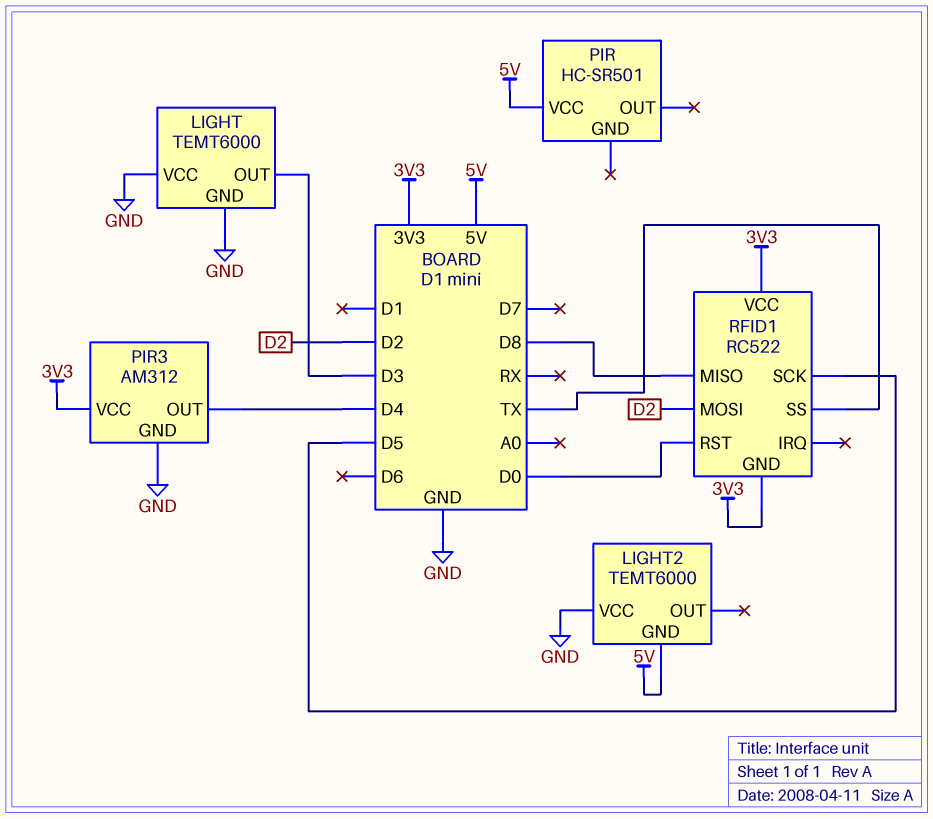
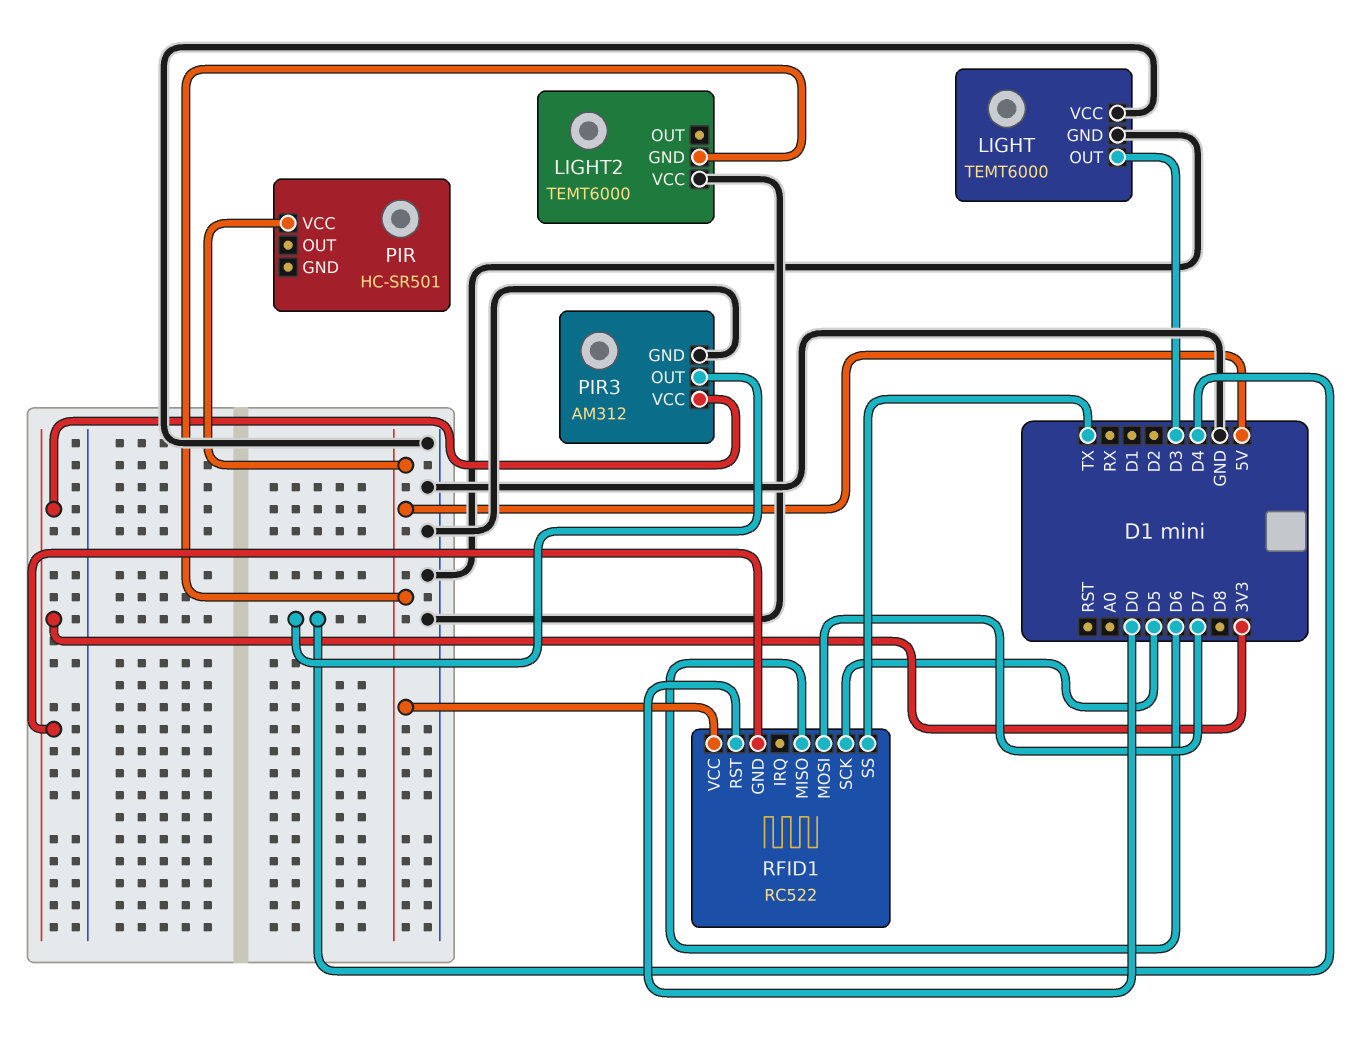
RFID1 pin MISO: D8 -> D6
RFID1 pin MOSI: D2 -> D7
RFID1 pin VCC: 3V3 -> 5V

